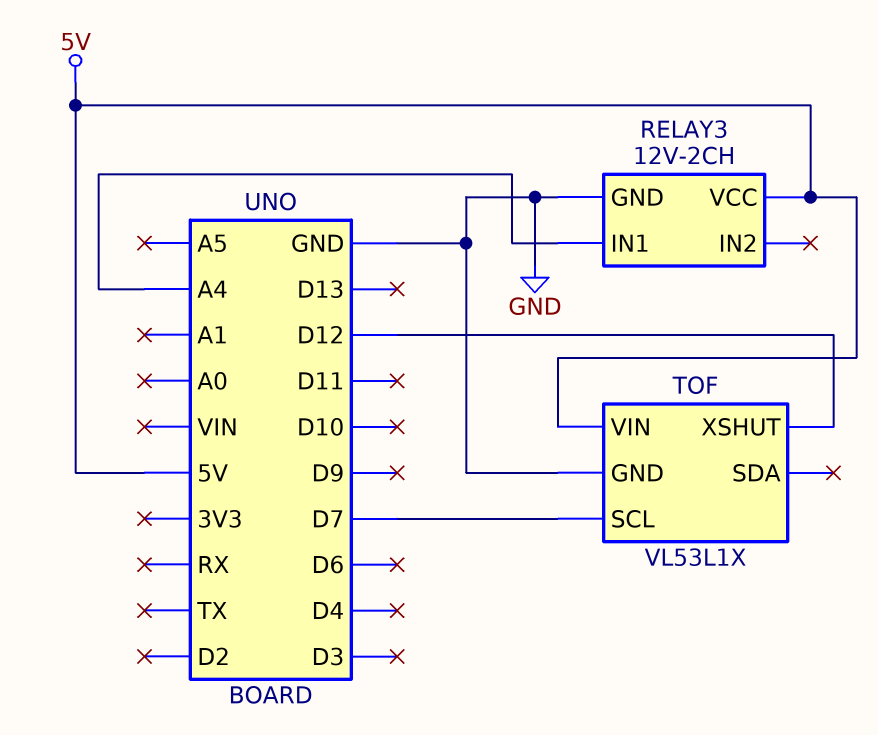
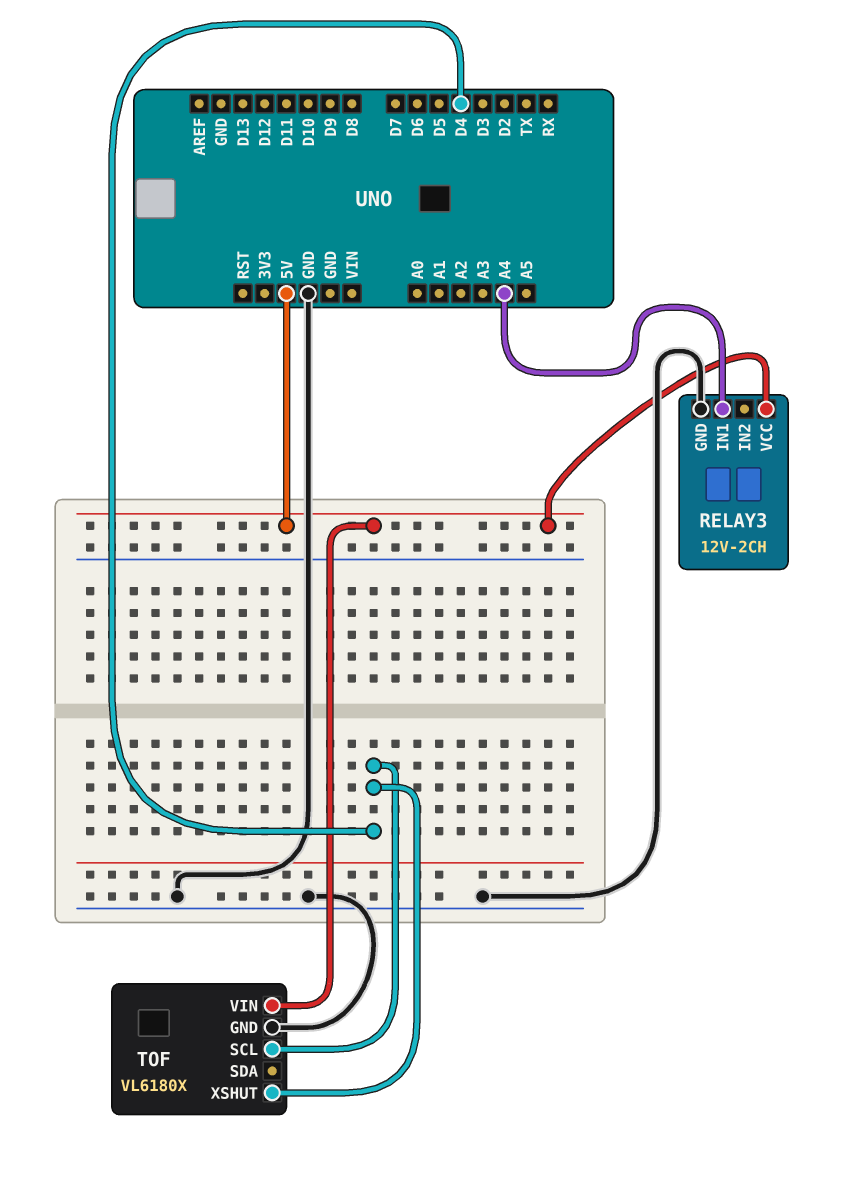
TOF: VL53L1X -> VL6180X
TOF pin SCL: D7 -> D4
TOF pin XSHUT: D12 -> D4

